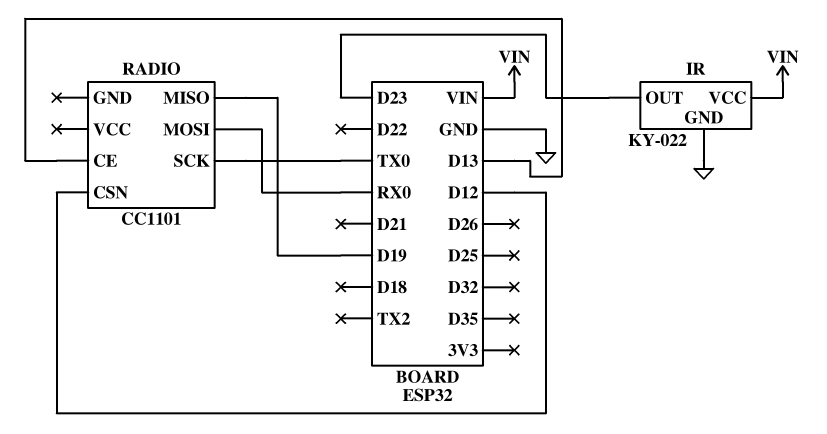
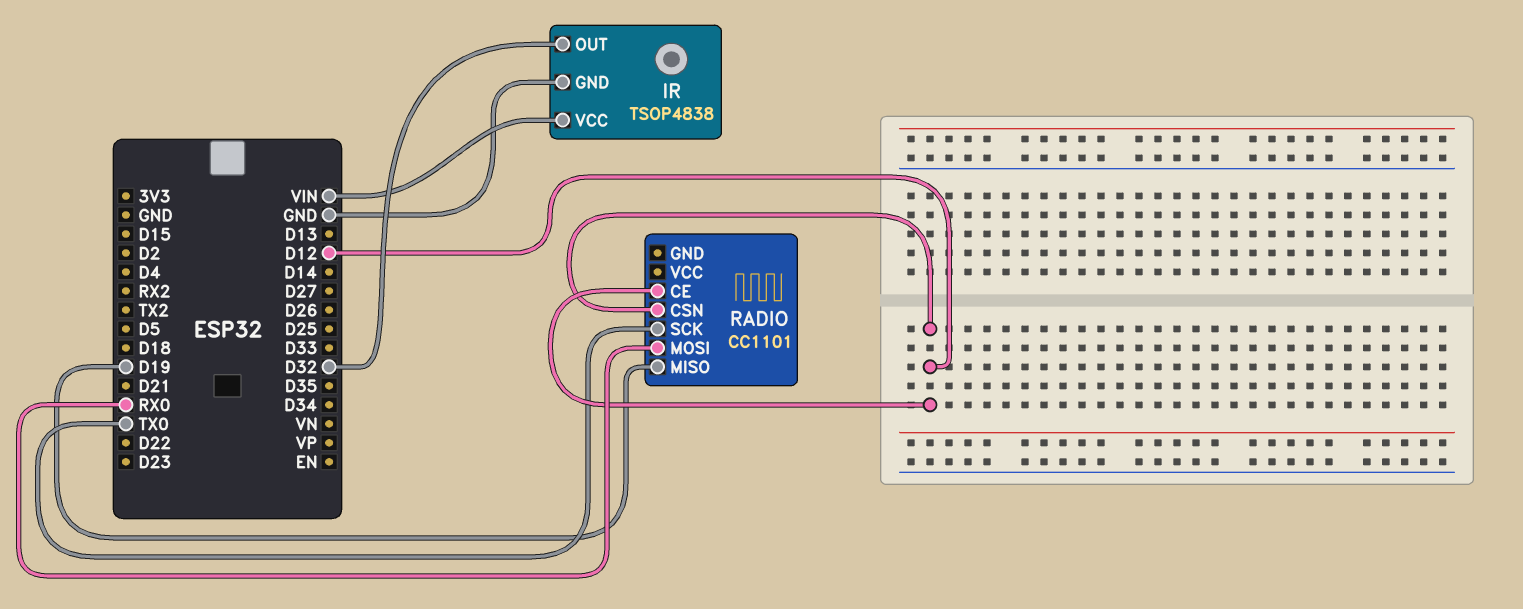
IR: KY-022 -> TSOP4838
IR pin OUT: D23 -> D32
RADIO pin CE: D13 -> D12

